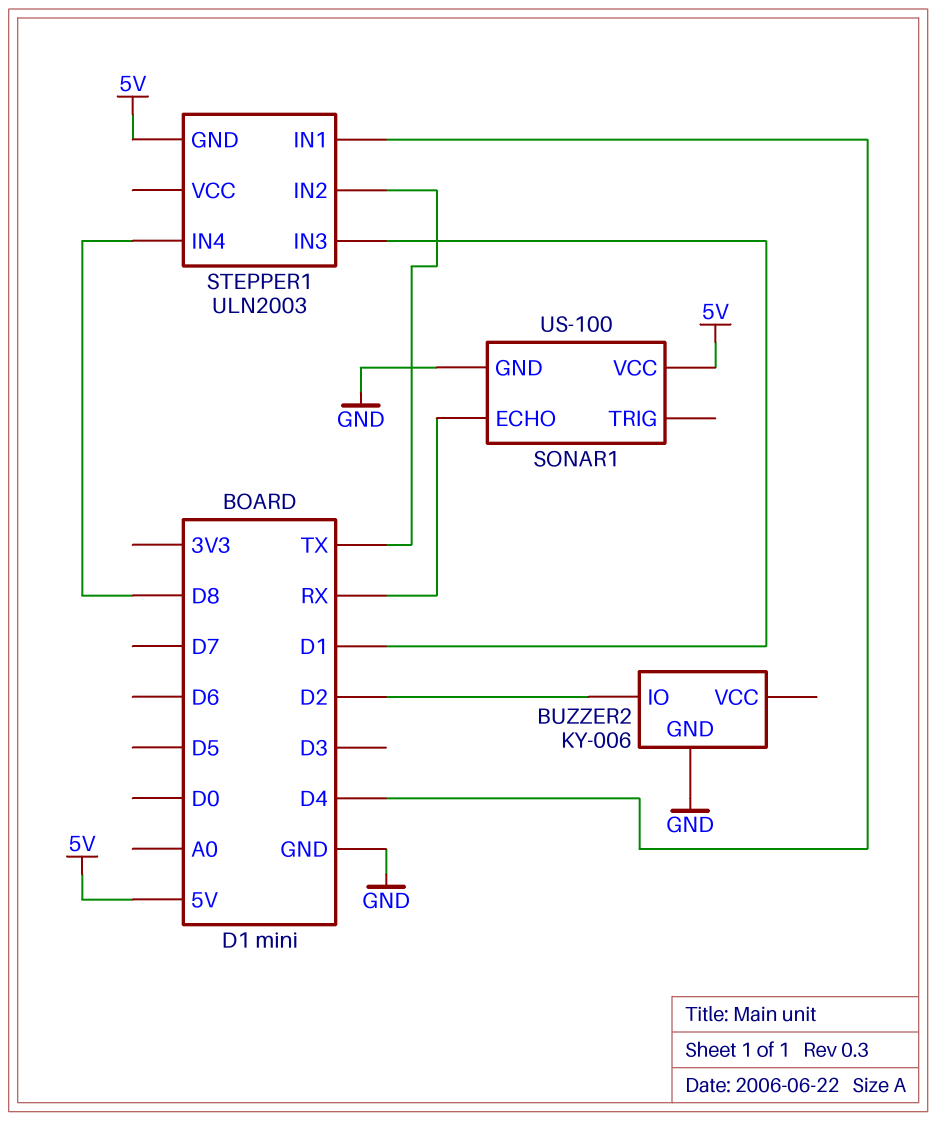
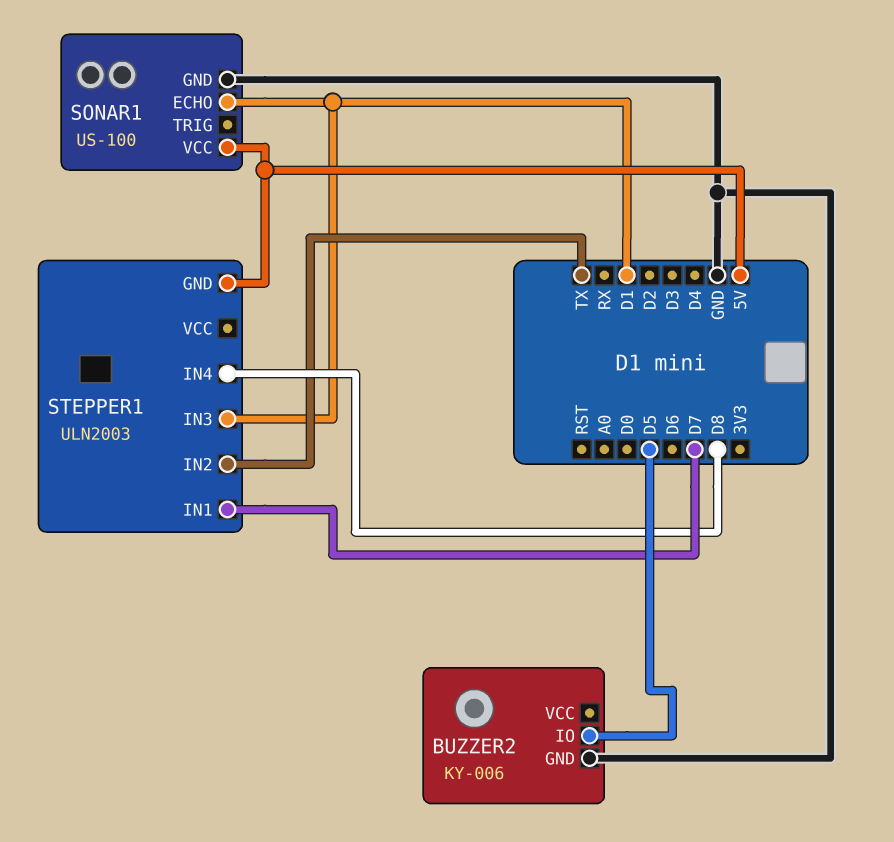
BUZZER2 pin IO: D2 -> D5
SONAR1 pin ECHO: RX -> D1
STEPPER1 pin IN1: D4 -> D7

